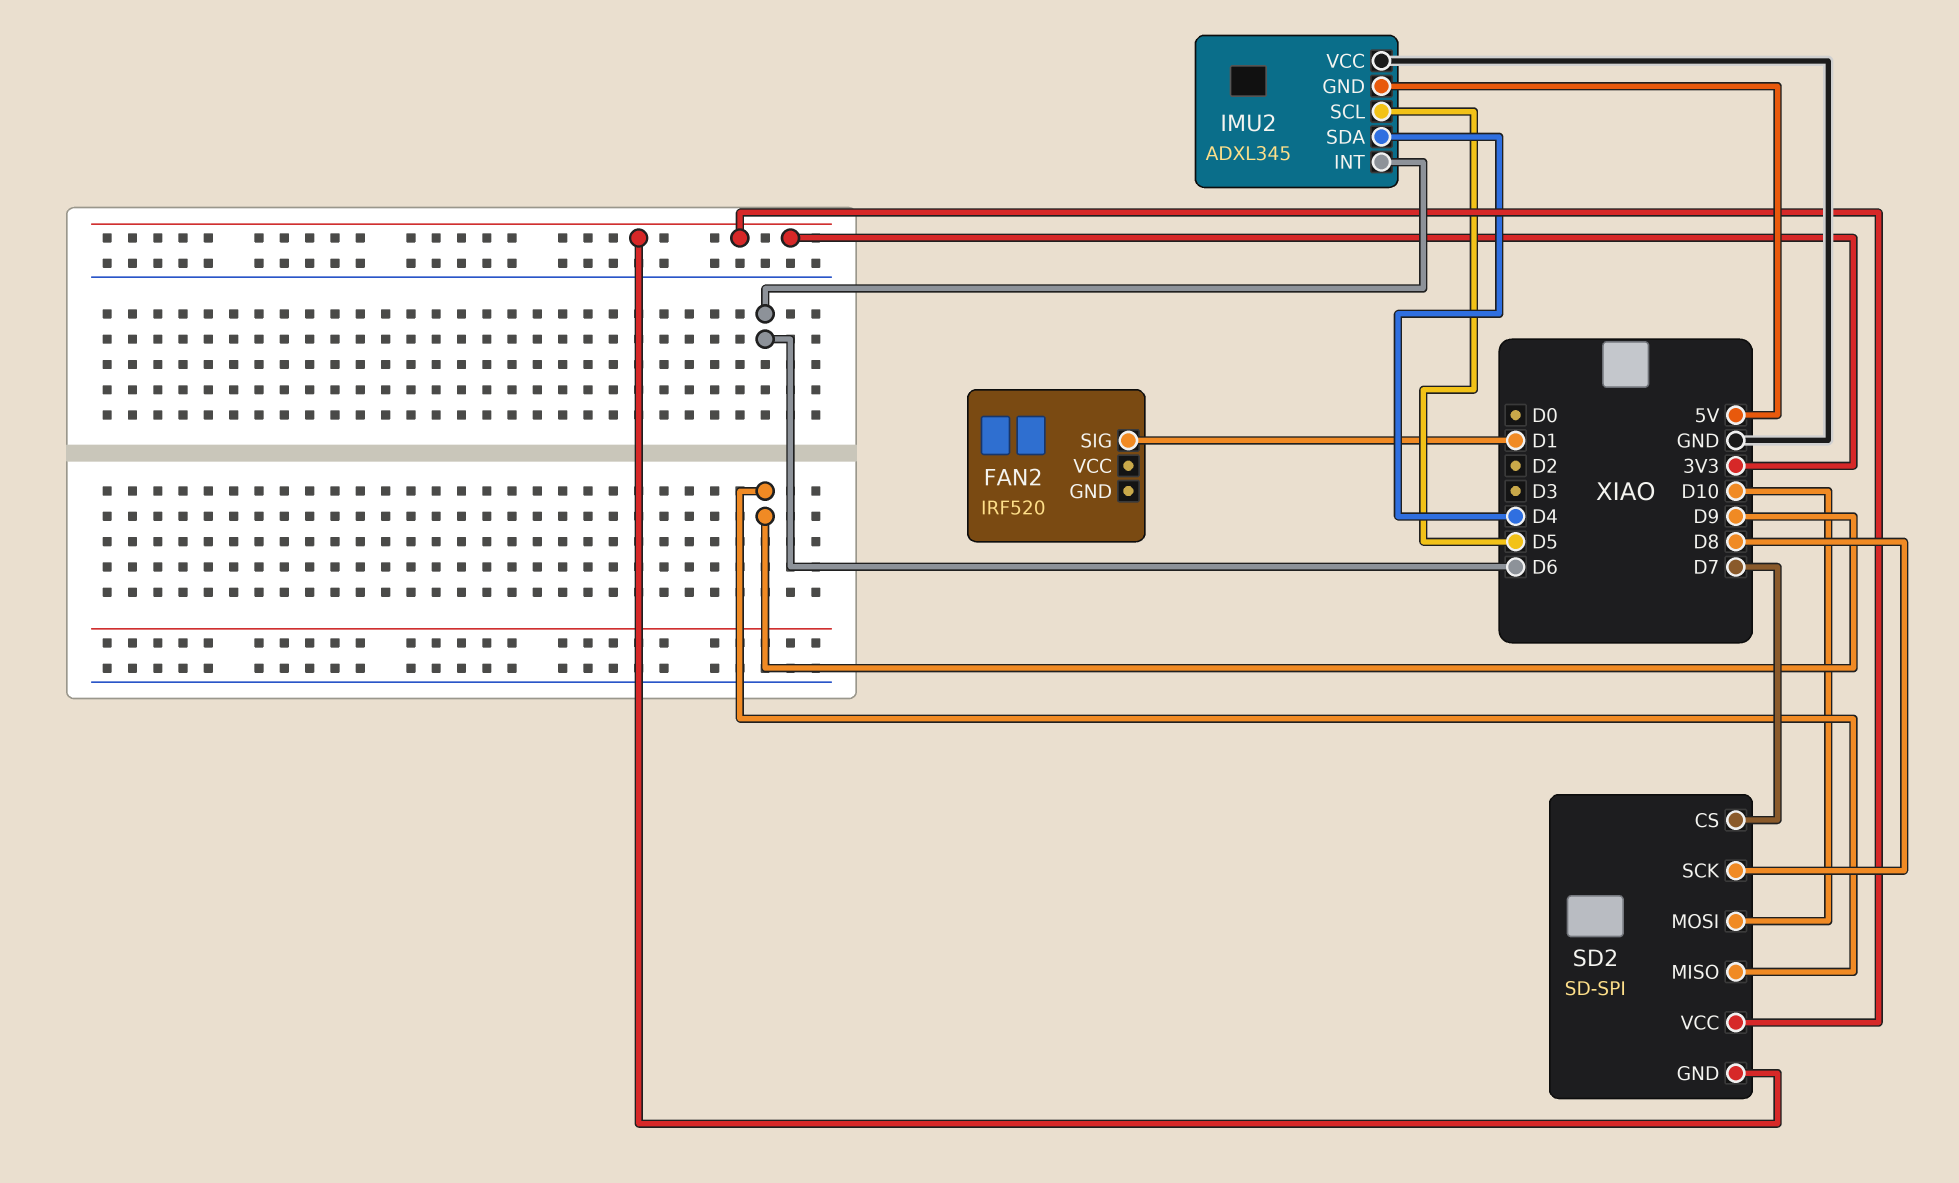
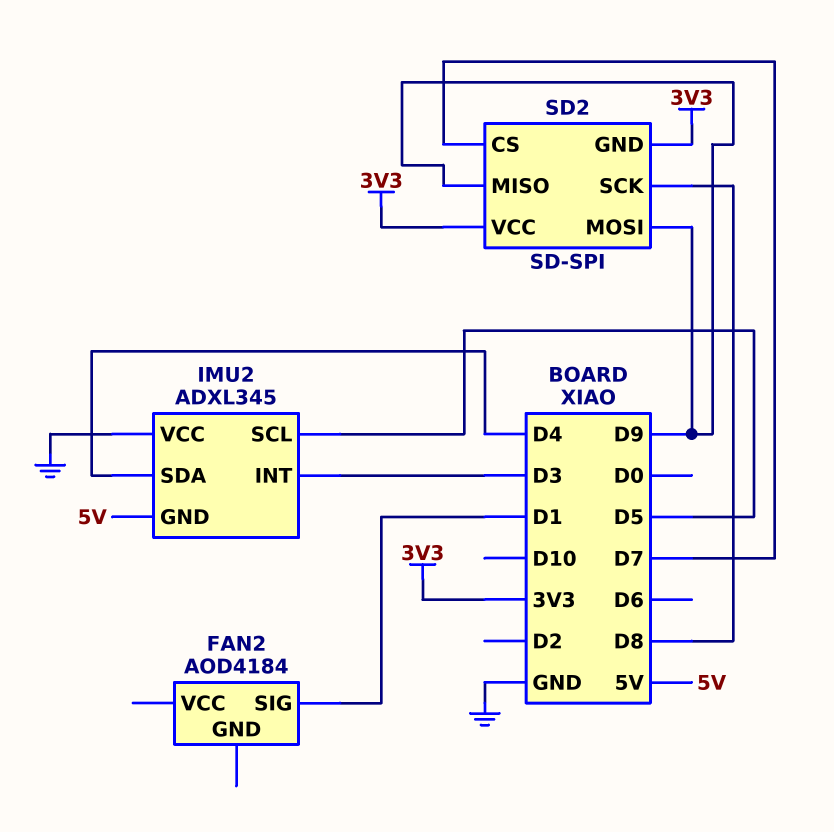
FAN2: IRF520 -> AOD4184
IMU2 pin INT: D6 -> D3
SD2 pin MOSI: D10 -> D9

